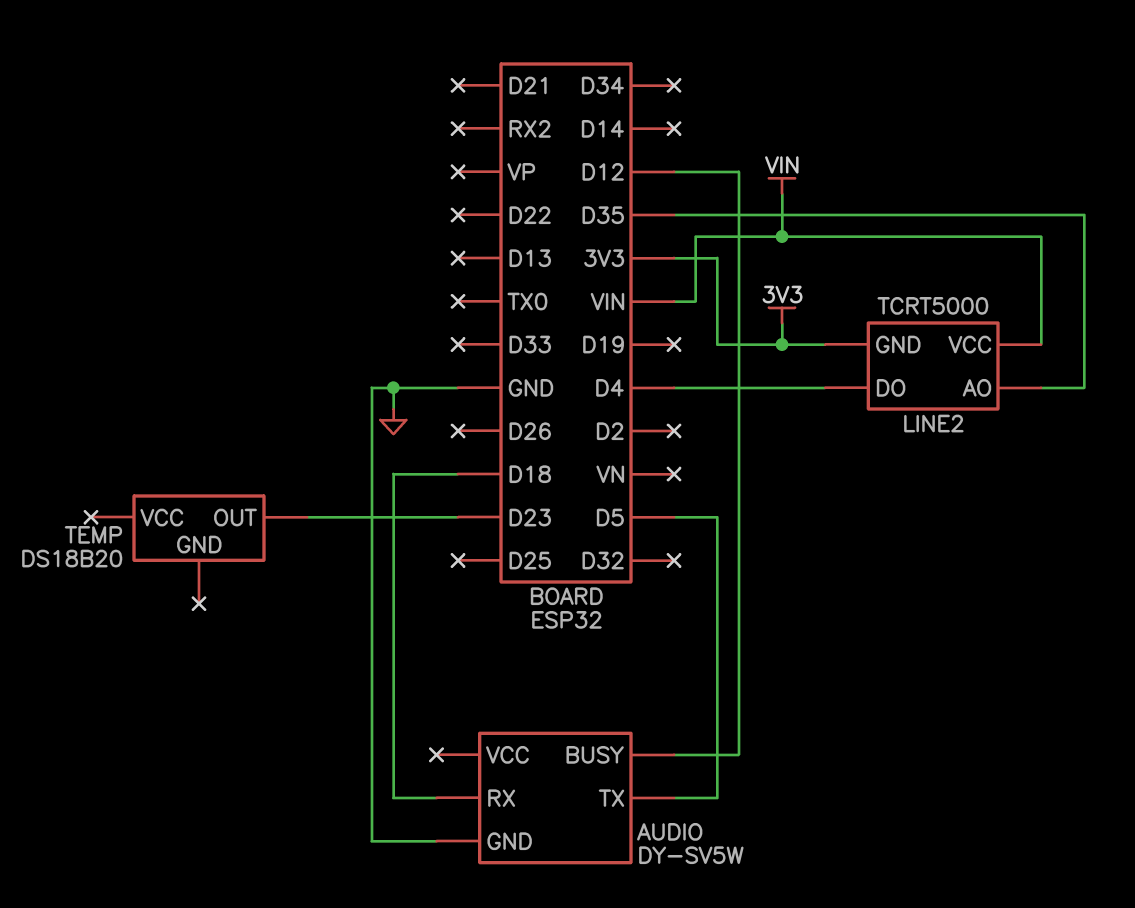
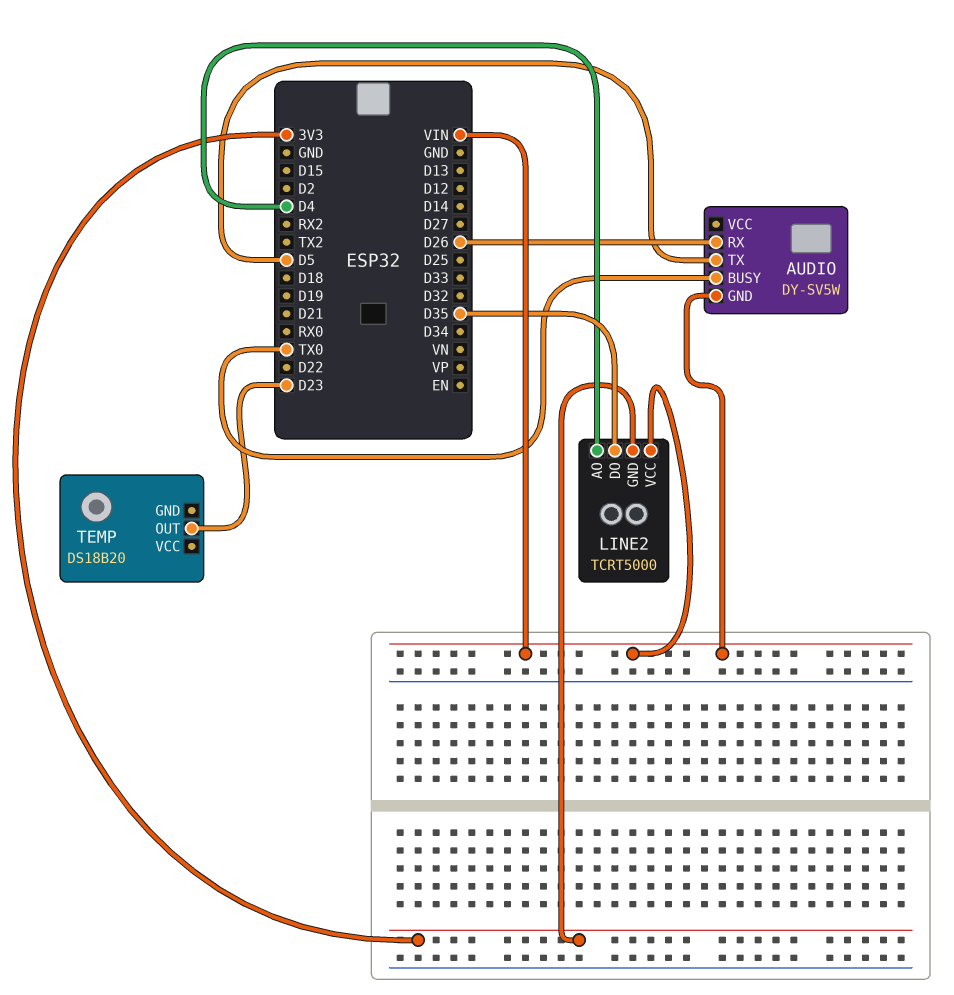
AUDIO pin BUSY: D12 -> TX0
AUDIO pin GND: GND -> VIN
AUDIO pin RX: D18 -> D26
LINE2 pin AO: D35 -> D4
LINE2 pin DO: D4 -> D35

